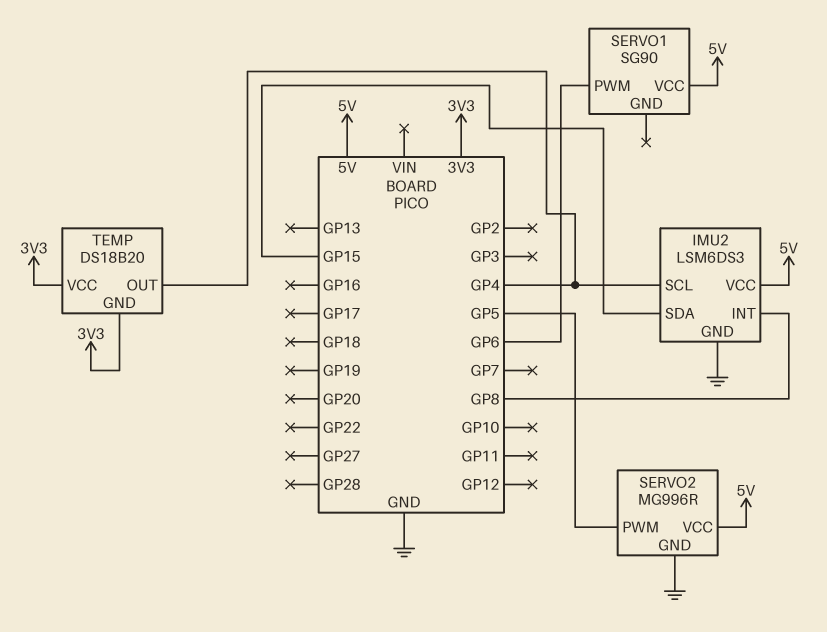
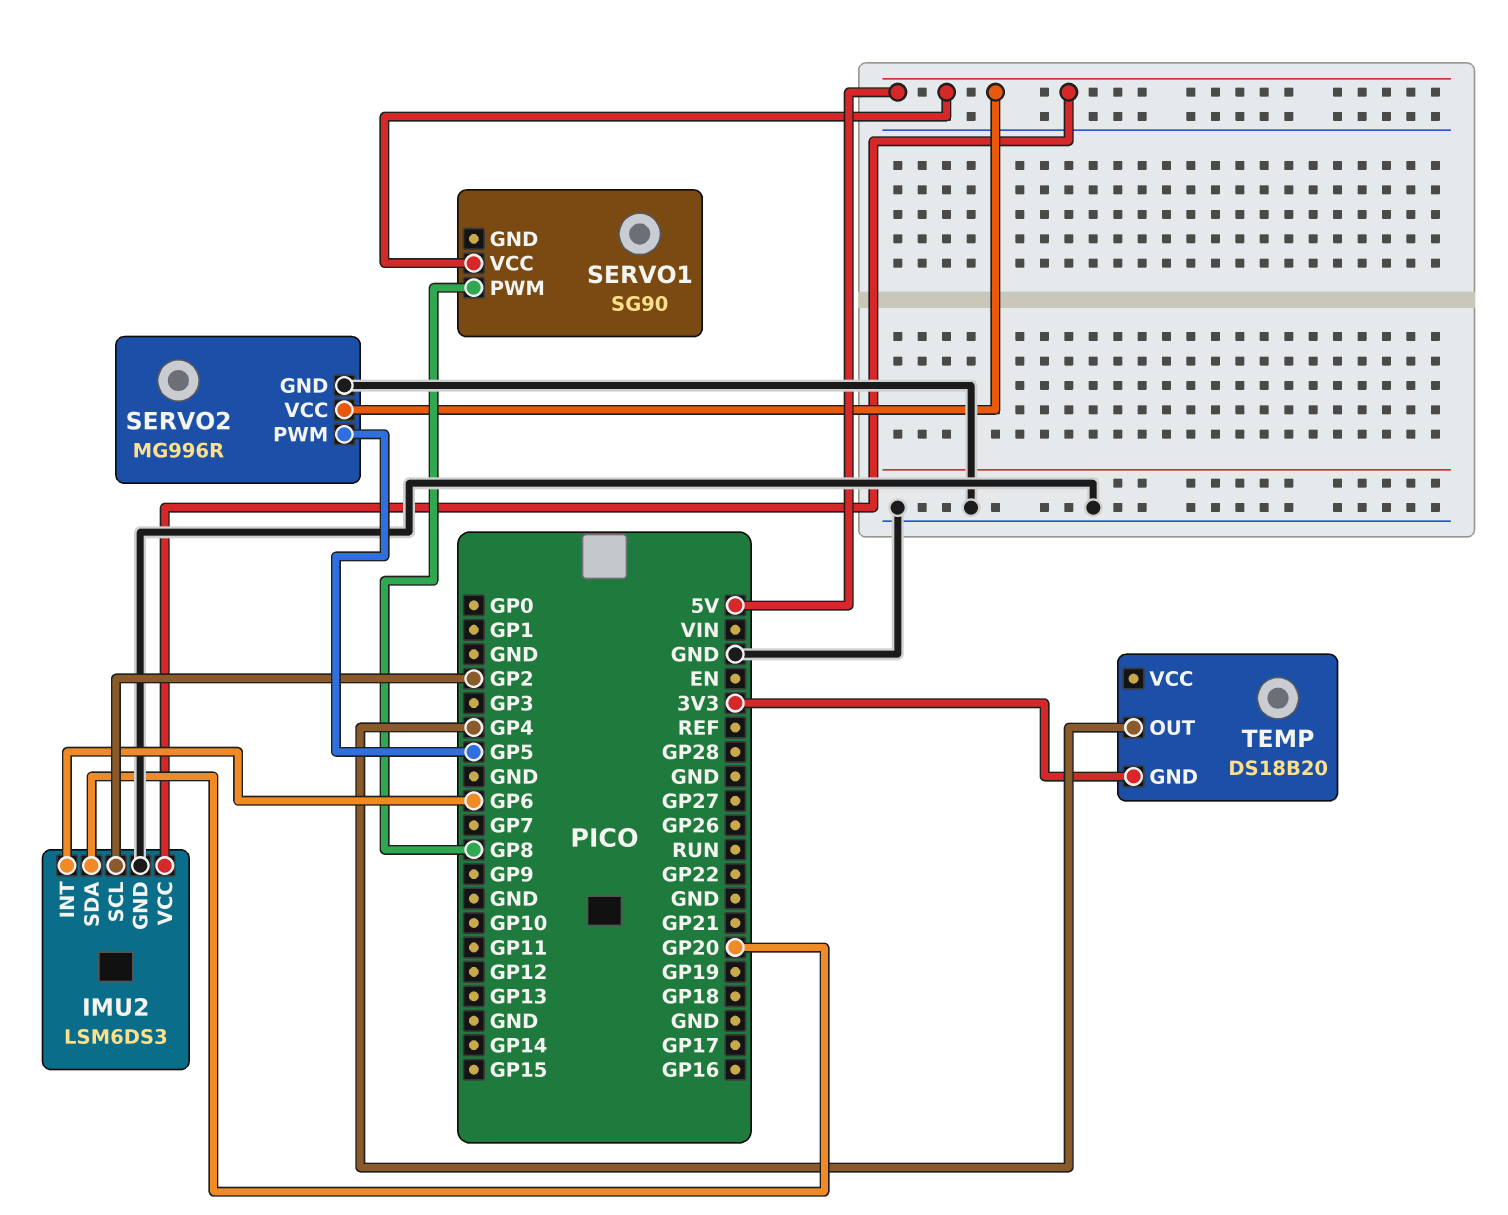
IMU2 pin INT: GP8 -> GP6
IMU2 pin SCL: GP4 -> GP2
IMU2 pin SDA: GP15 -> GP20
SERVO1 pin PWM: GP6 -> GP8
TEMP pin VCC: 3V3 -> none

